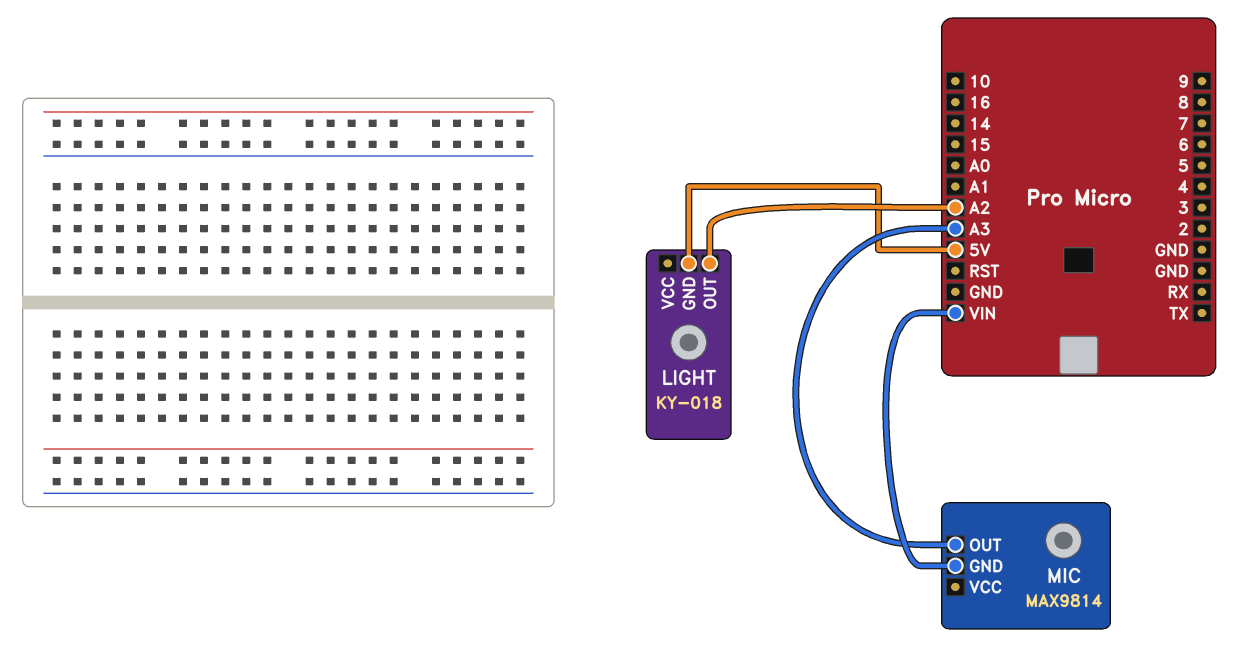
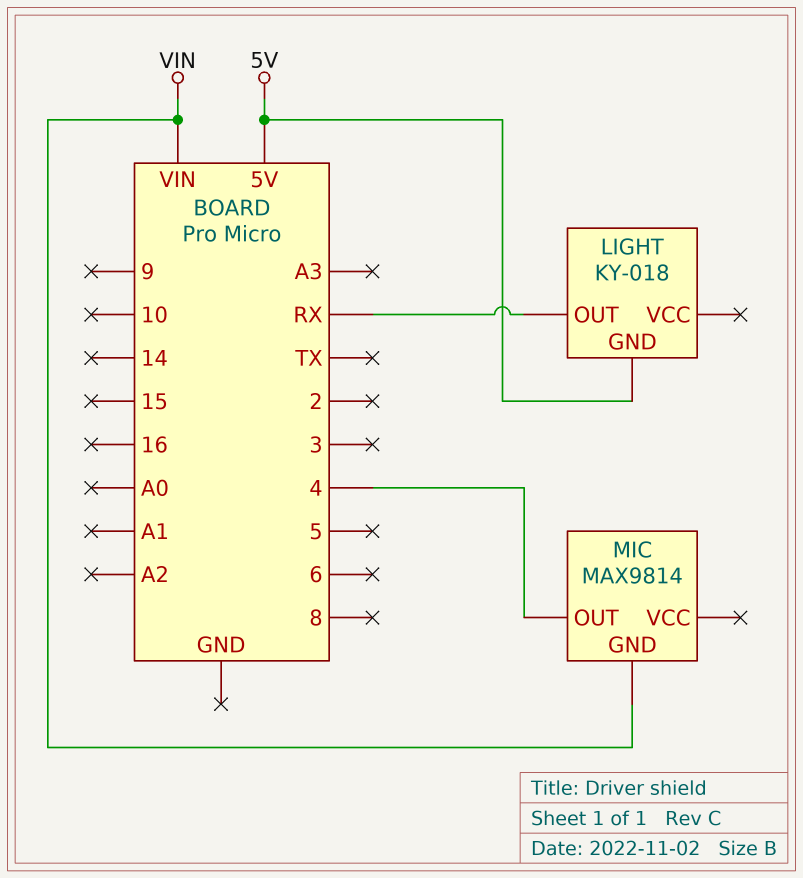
LIGHT pin OUT: A2 -> RX
MIC pin OUT: A3 -> 4

